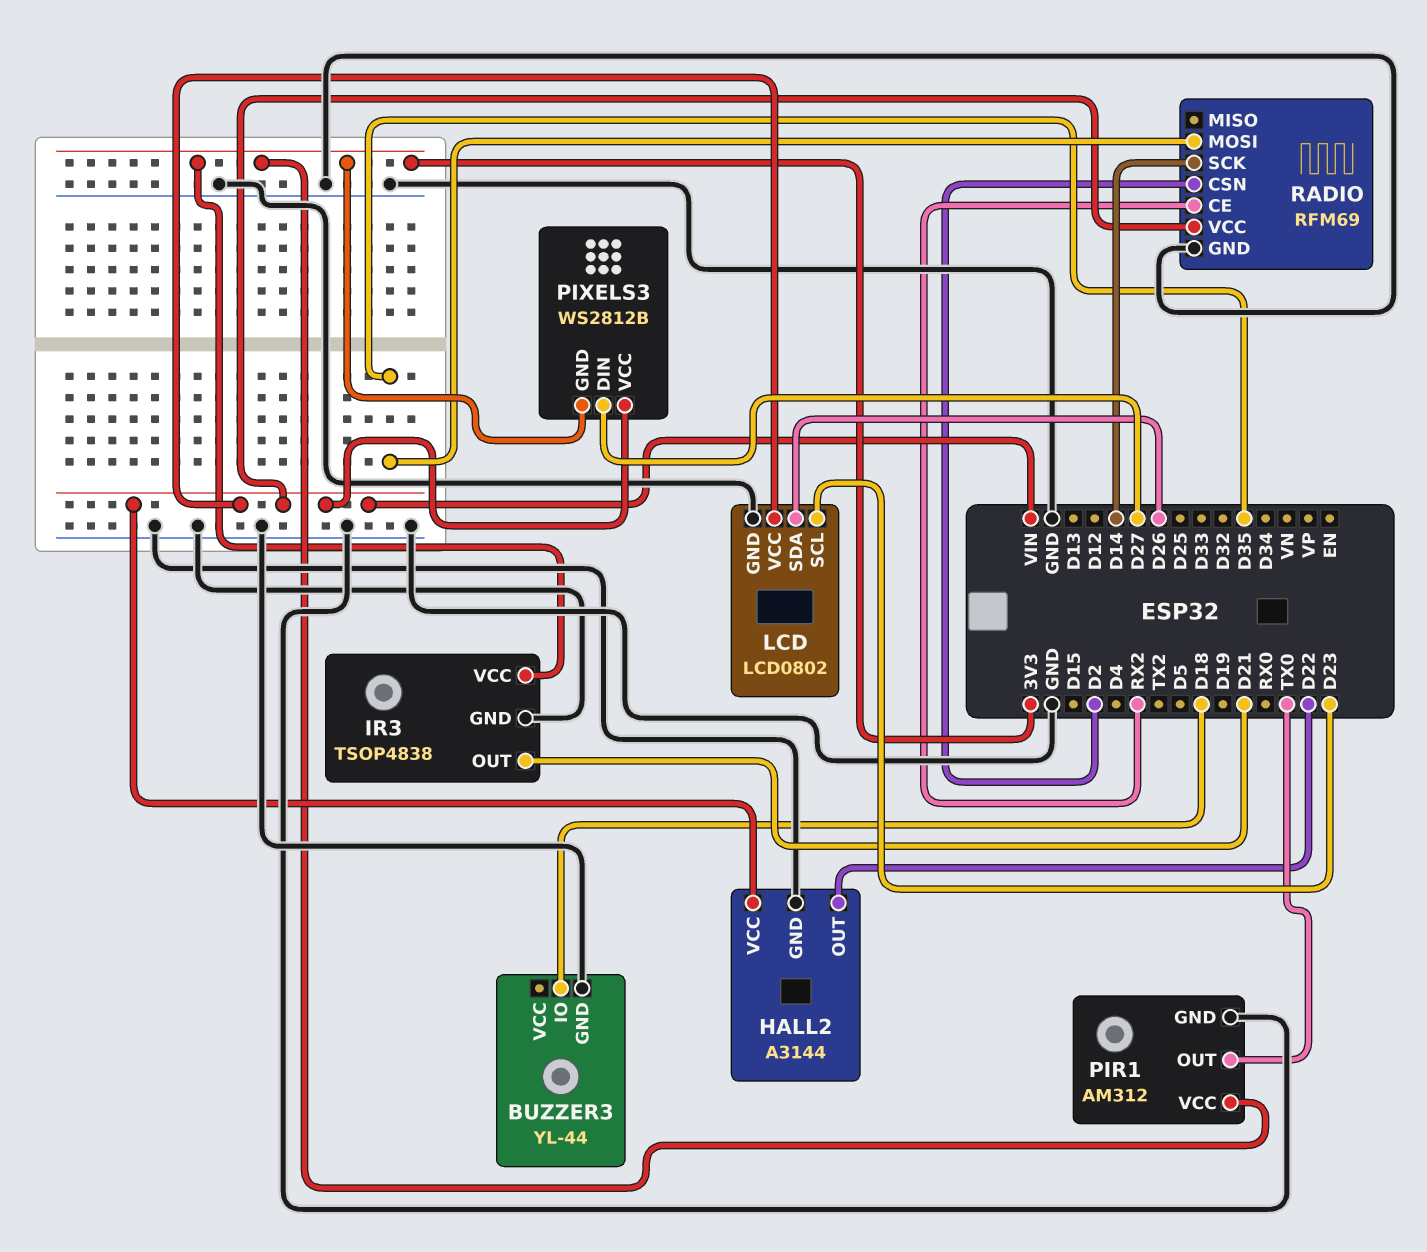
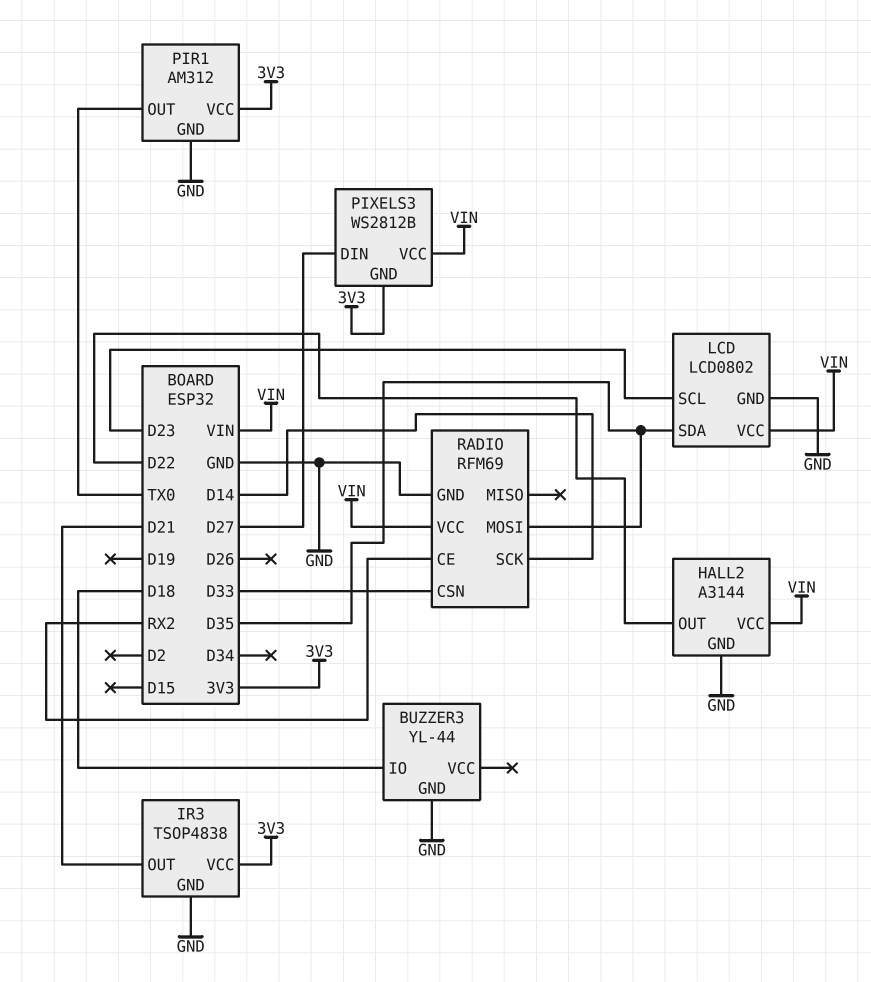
LCD pin SDA: D26 -> D35
RADIO pin CSN: D2 -> D33

